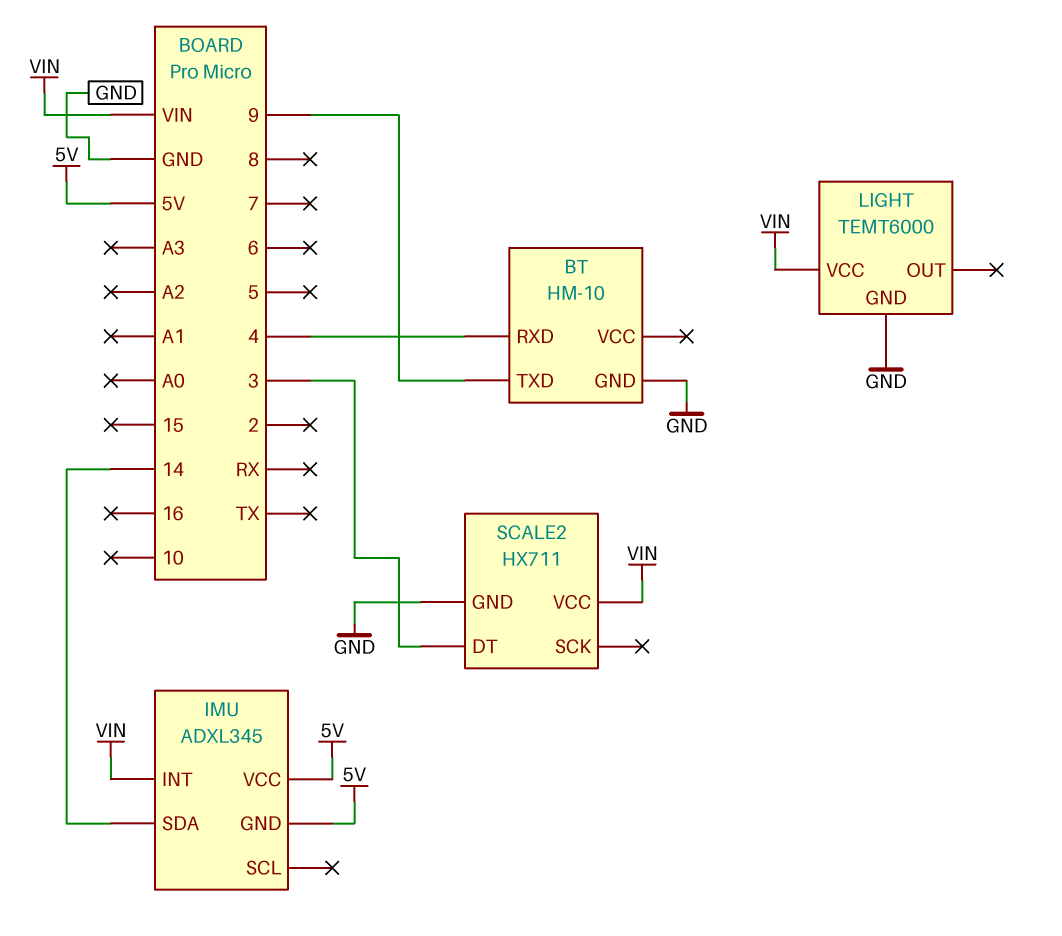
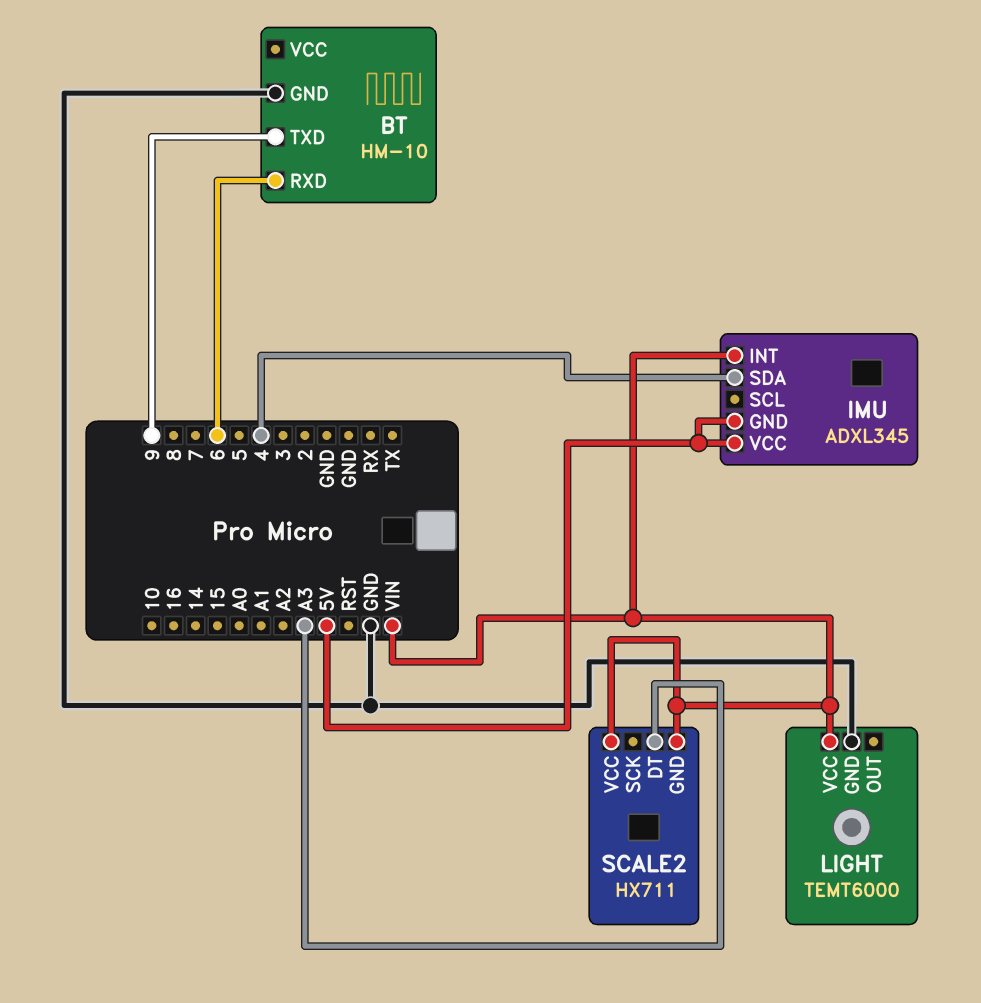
BT pin RXD: 4 -> 6
IMU pin SDA: 14 -> 4
SCALE2 pin DT: 3 -> A3
SCALE2 pin GND: GND -> VIN

